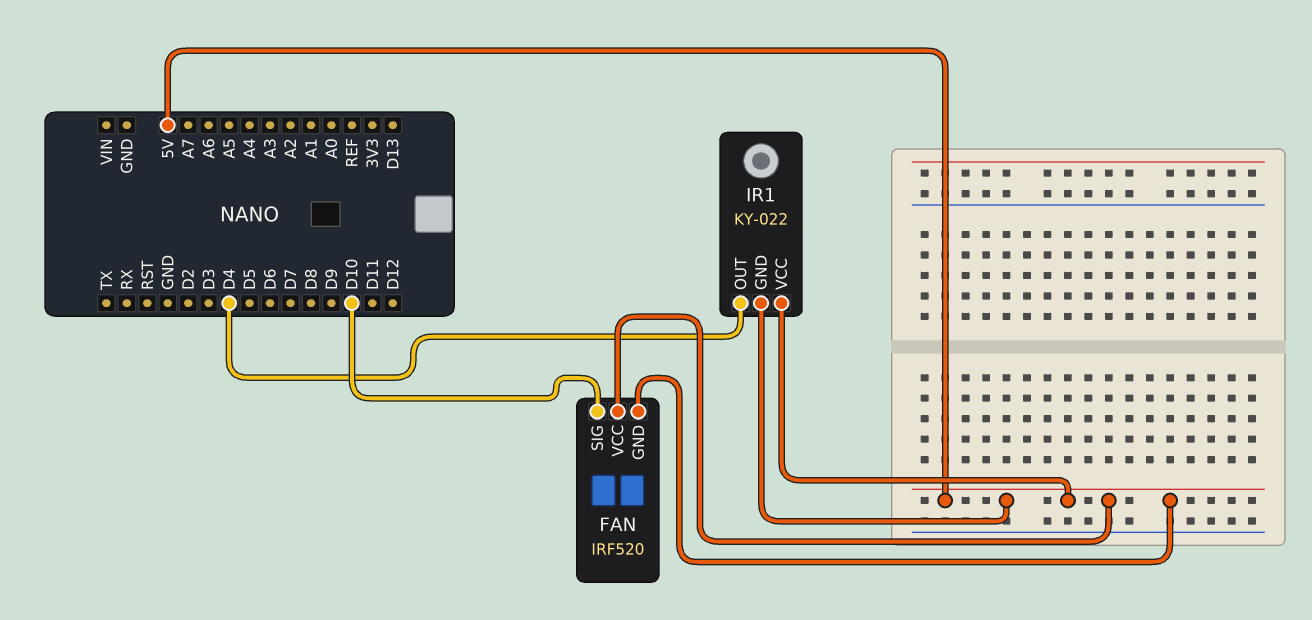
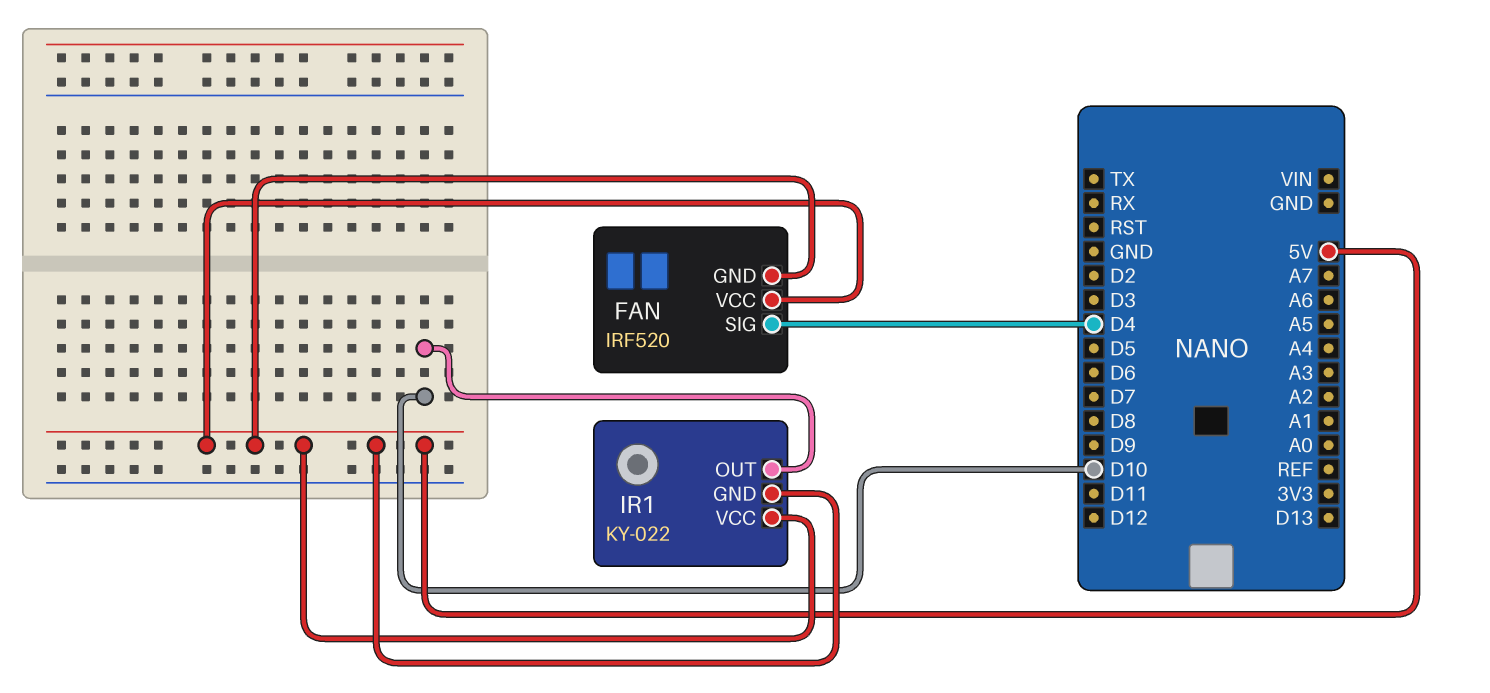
FAN pin SIG: D10 -> D4
IR1 pin OUT: D4 -> D10

